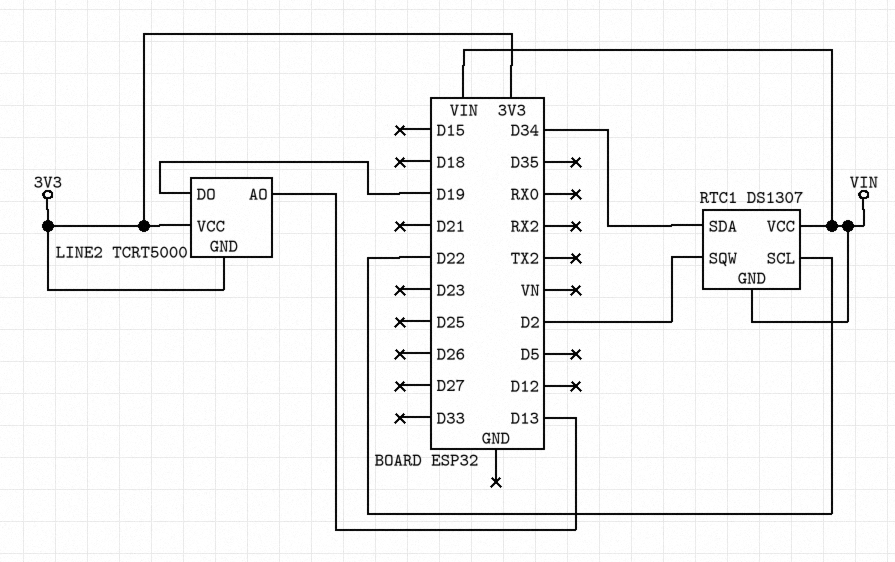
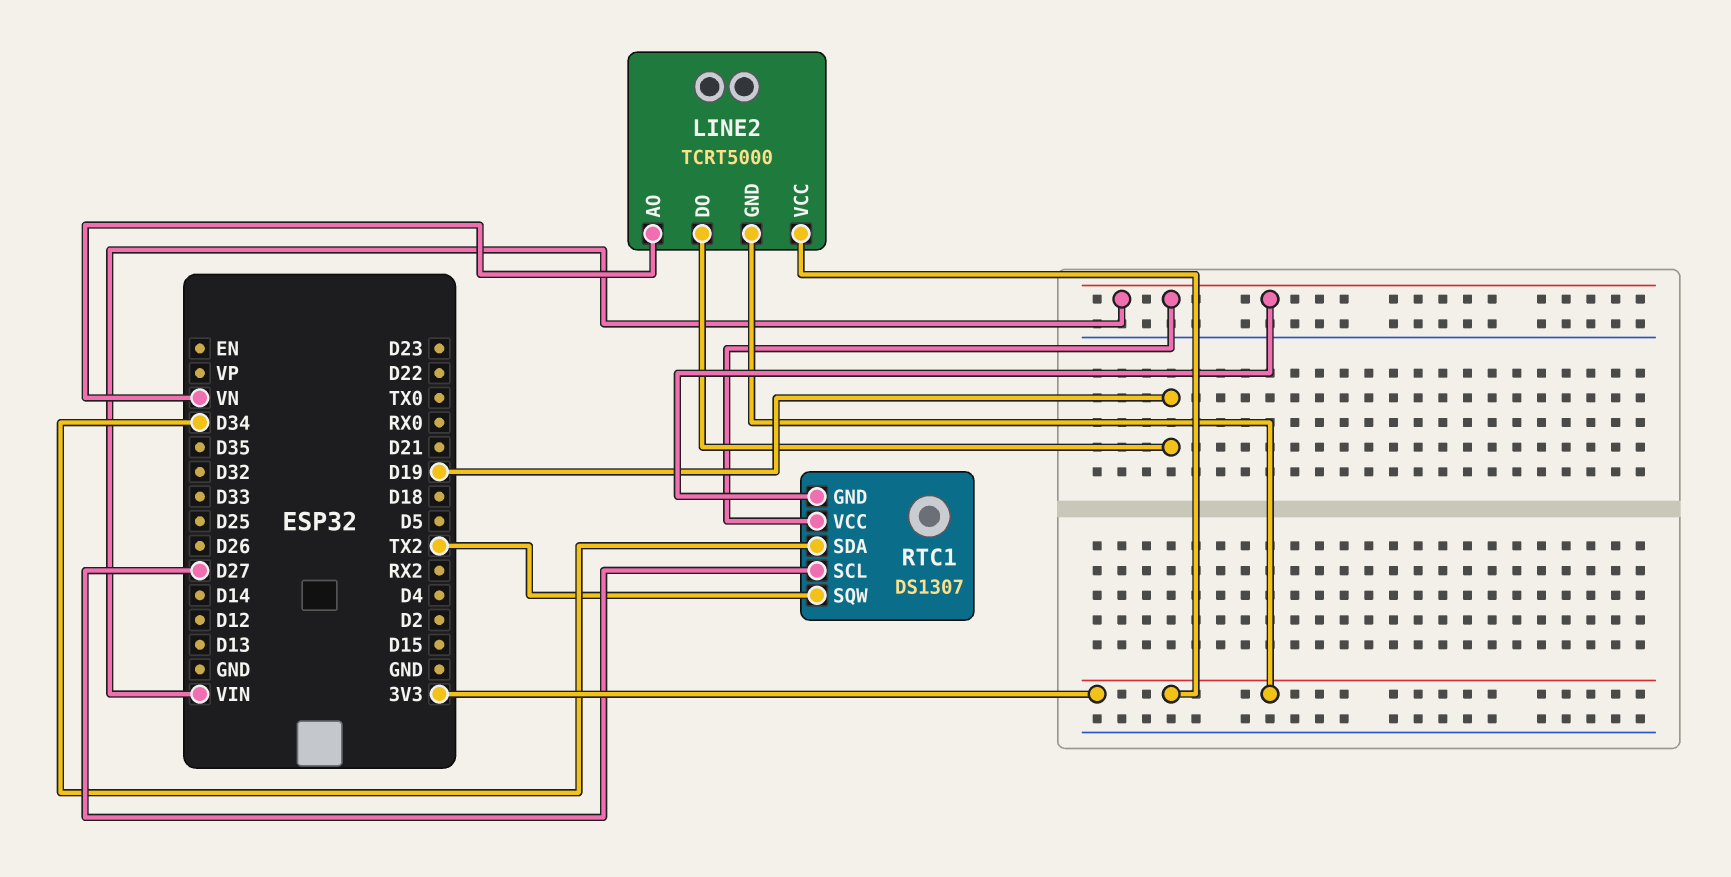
LINE2 pin AO: D13 -> VN
RTC1 pin SCL: D22 -> D27
RTC1 pin SQW: D2 -> TX2

